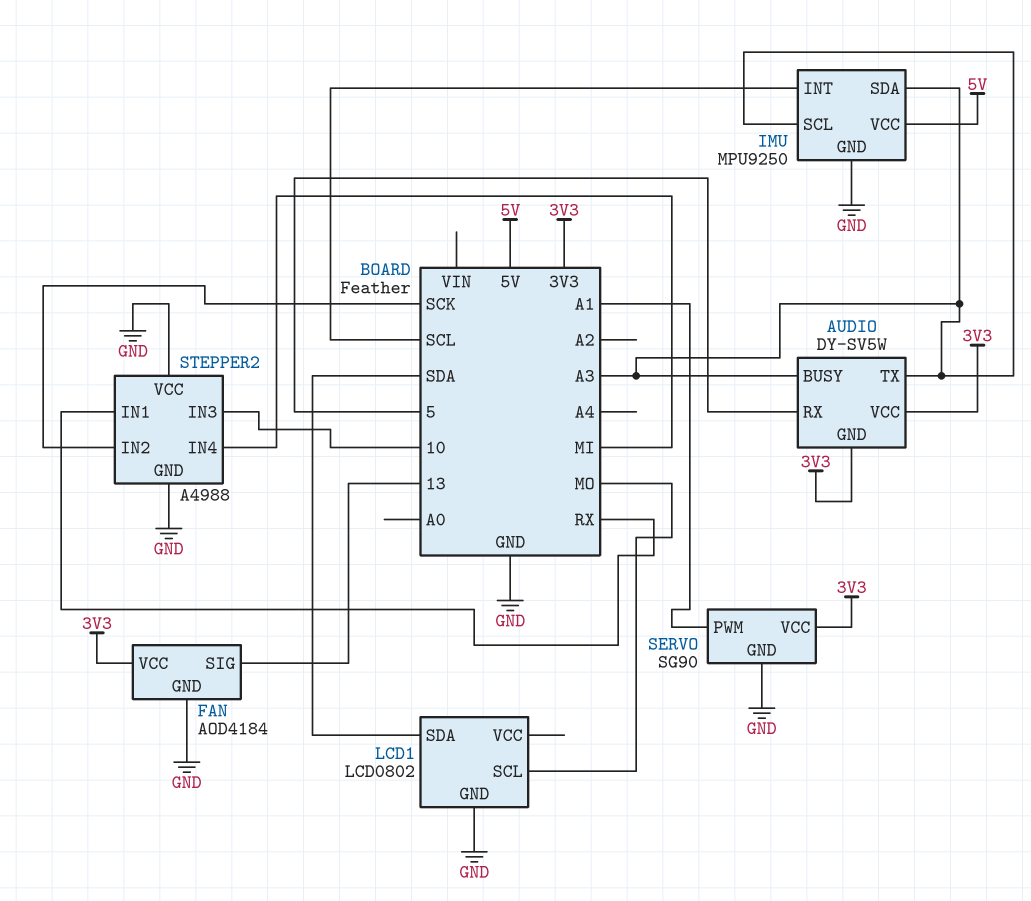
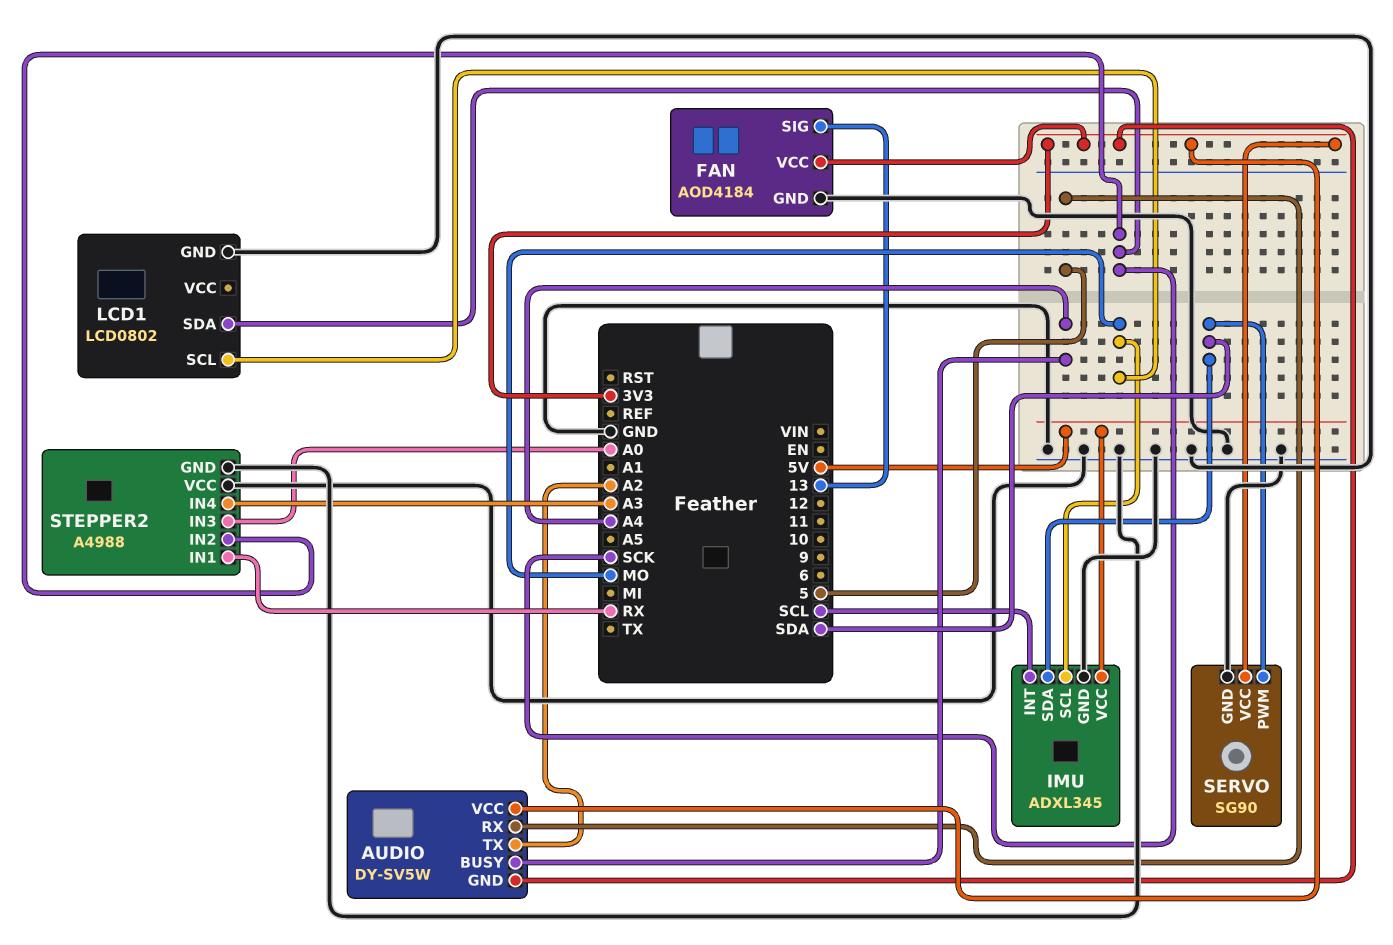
AUDIO pin BUSY: A3 -> A4
AUDIO pin TX: A3 -> A2
IMU: MPU9250 -> ADXL345
IMU pin SCL: A3 -> MO
IMU pin SDA: A3 -> SDA
LCD1 pin SDA: SDA -> SCK
SERVO pin PWM: A1 -> SDA
STEPPER2 pin IN3: 10 -> A0
STEPPER2 pin IN4: MI -> A3

